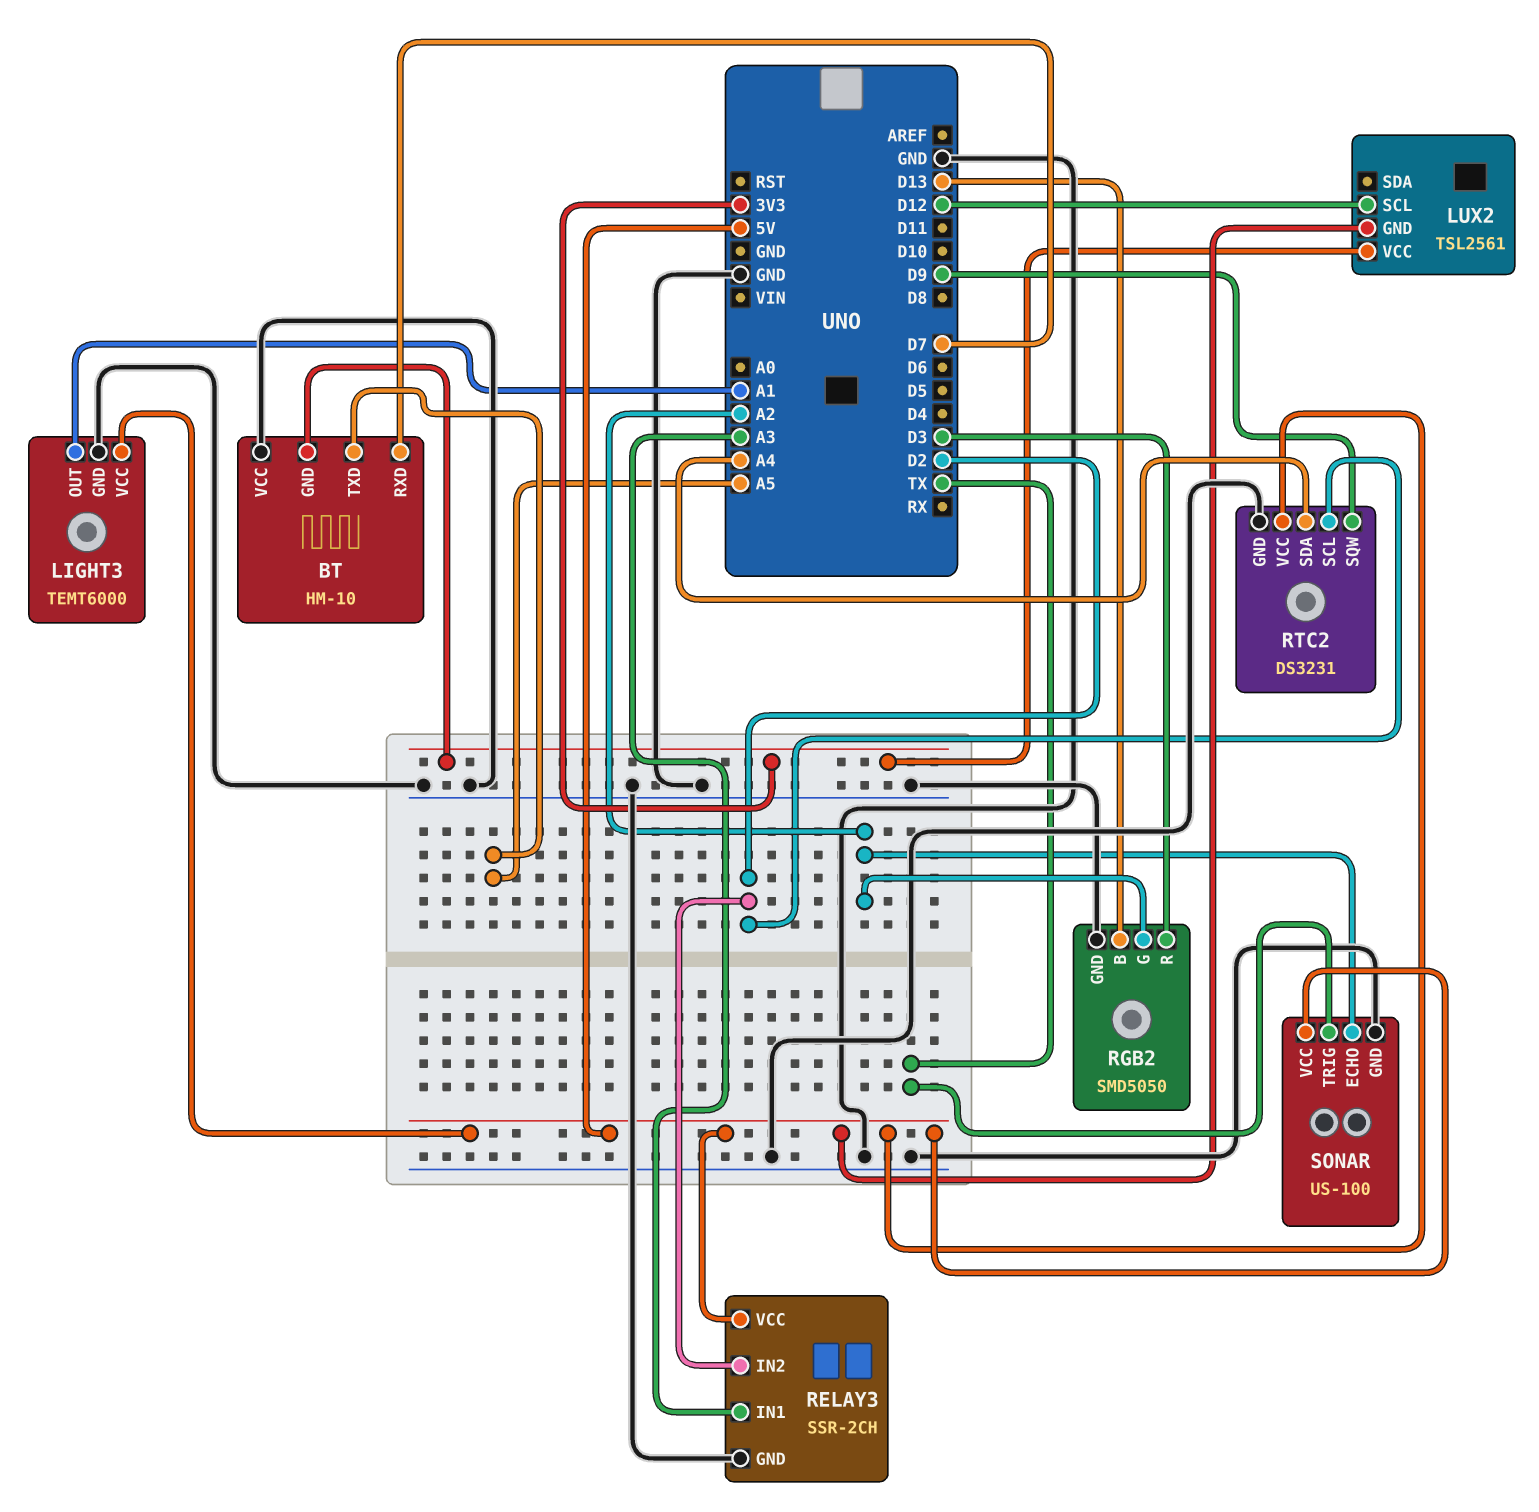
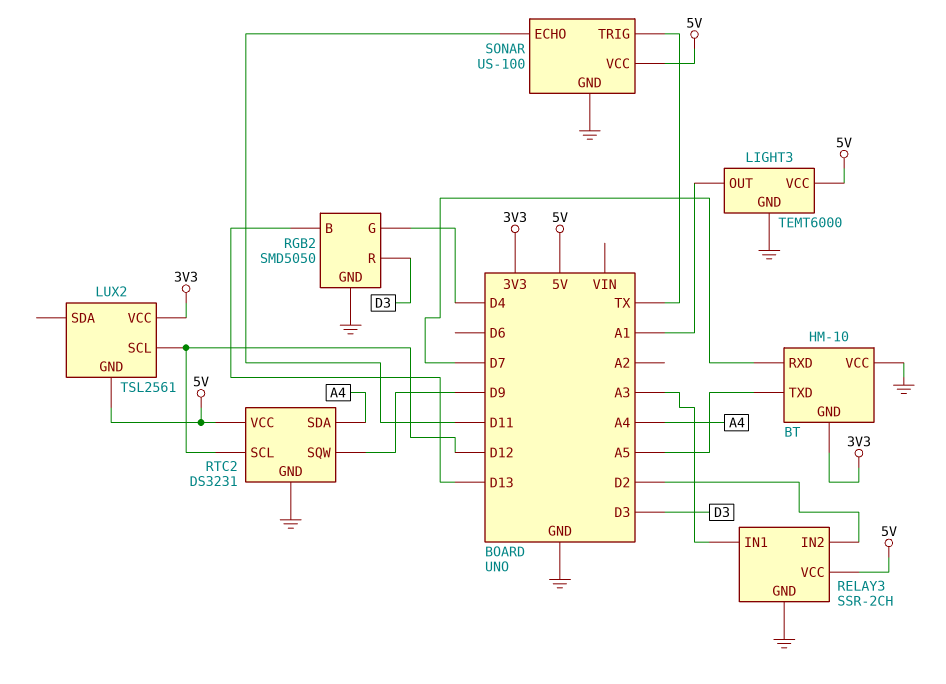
RGB2 pin G: A2 -> D4
RTC2 pin SCL: D2 -> D12
SONAR pin ECHO: A2 -> D11

